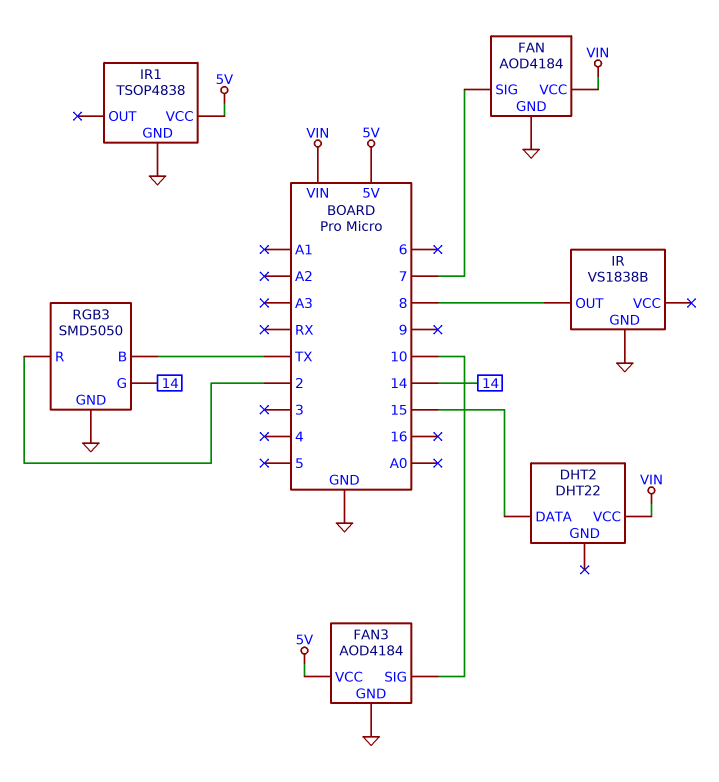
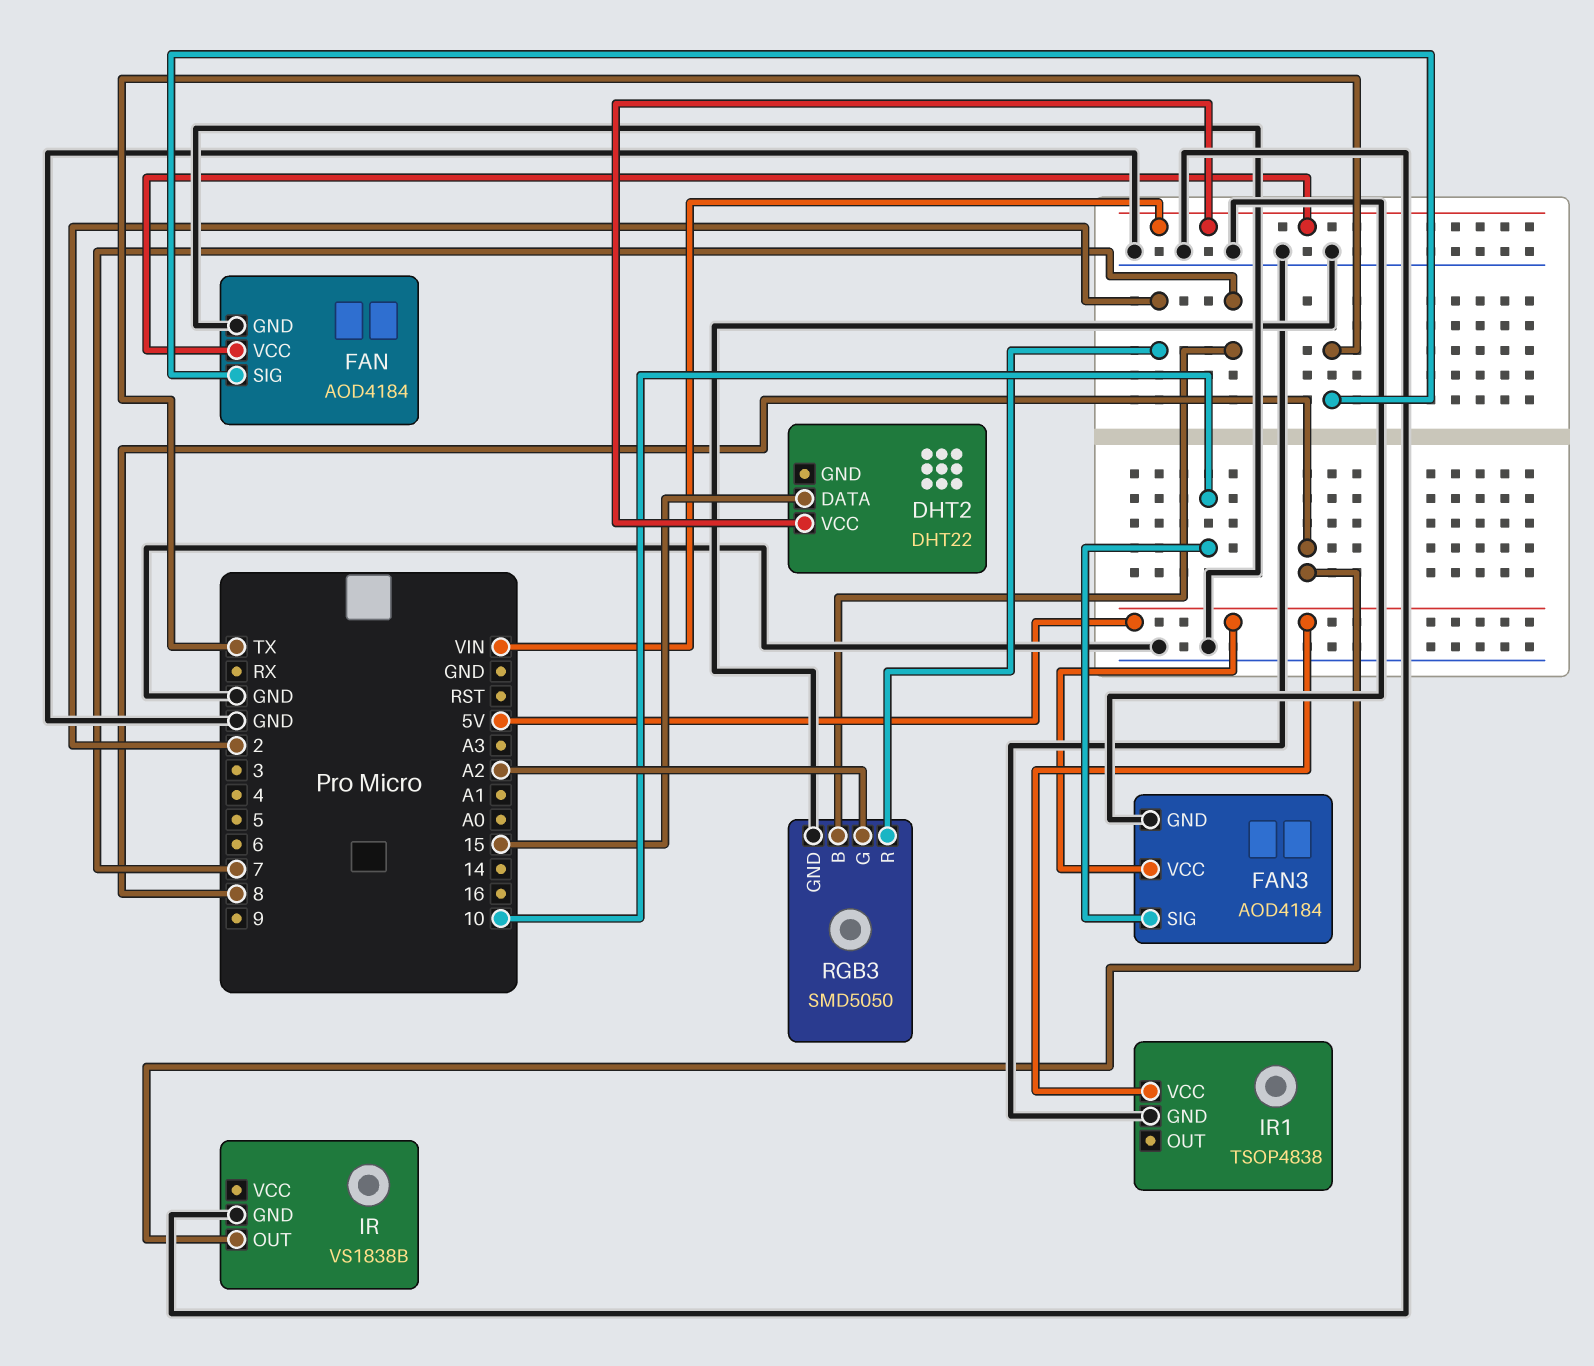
FAN pin SIG: 7 -> TX
RGB3 pin B: TX -> 7
RGB3 pin G: 14 -> A2

